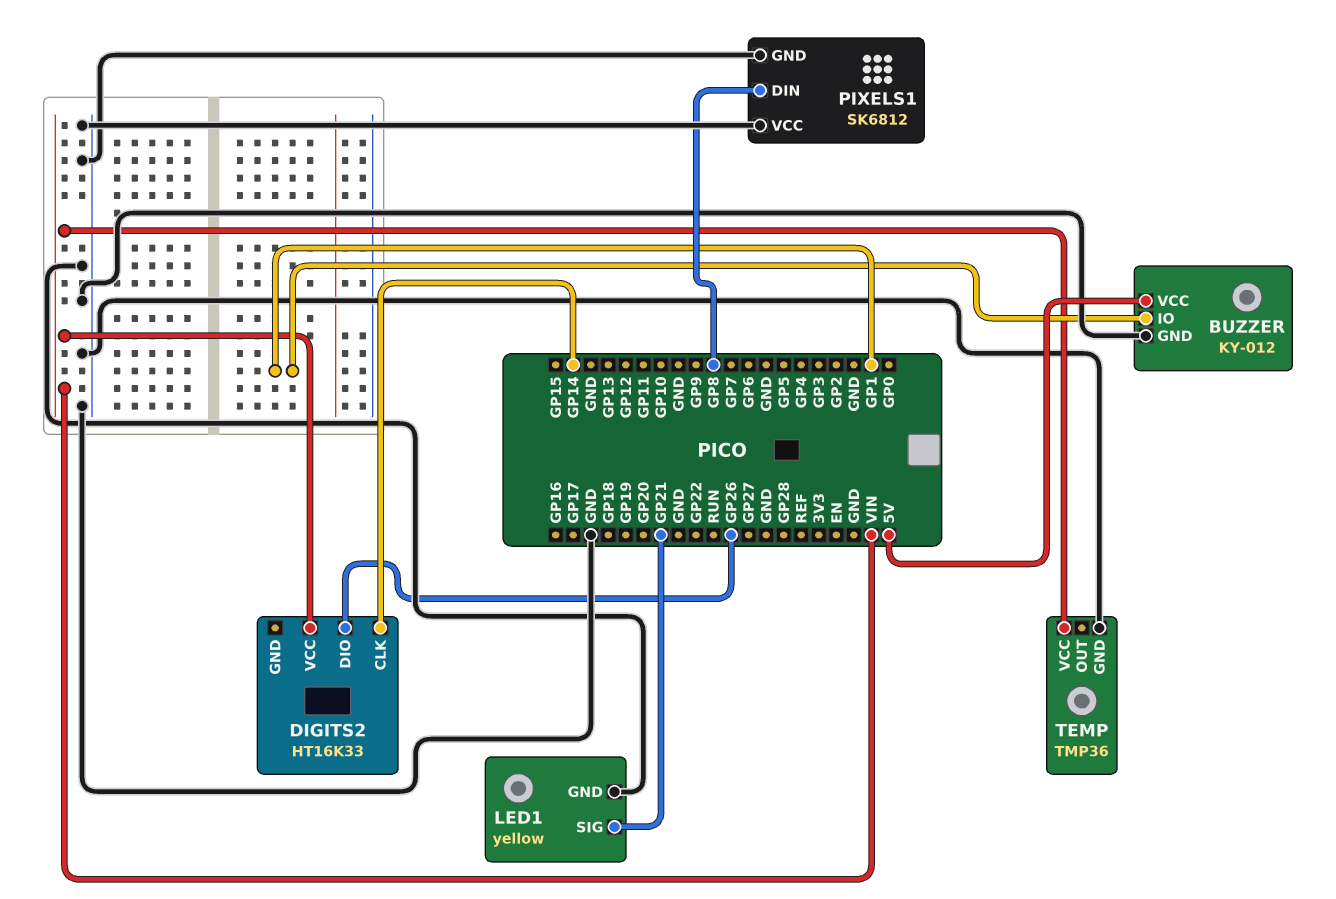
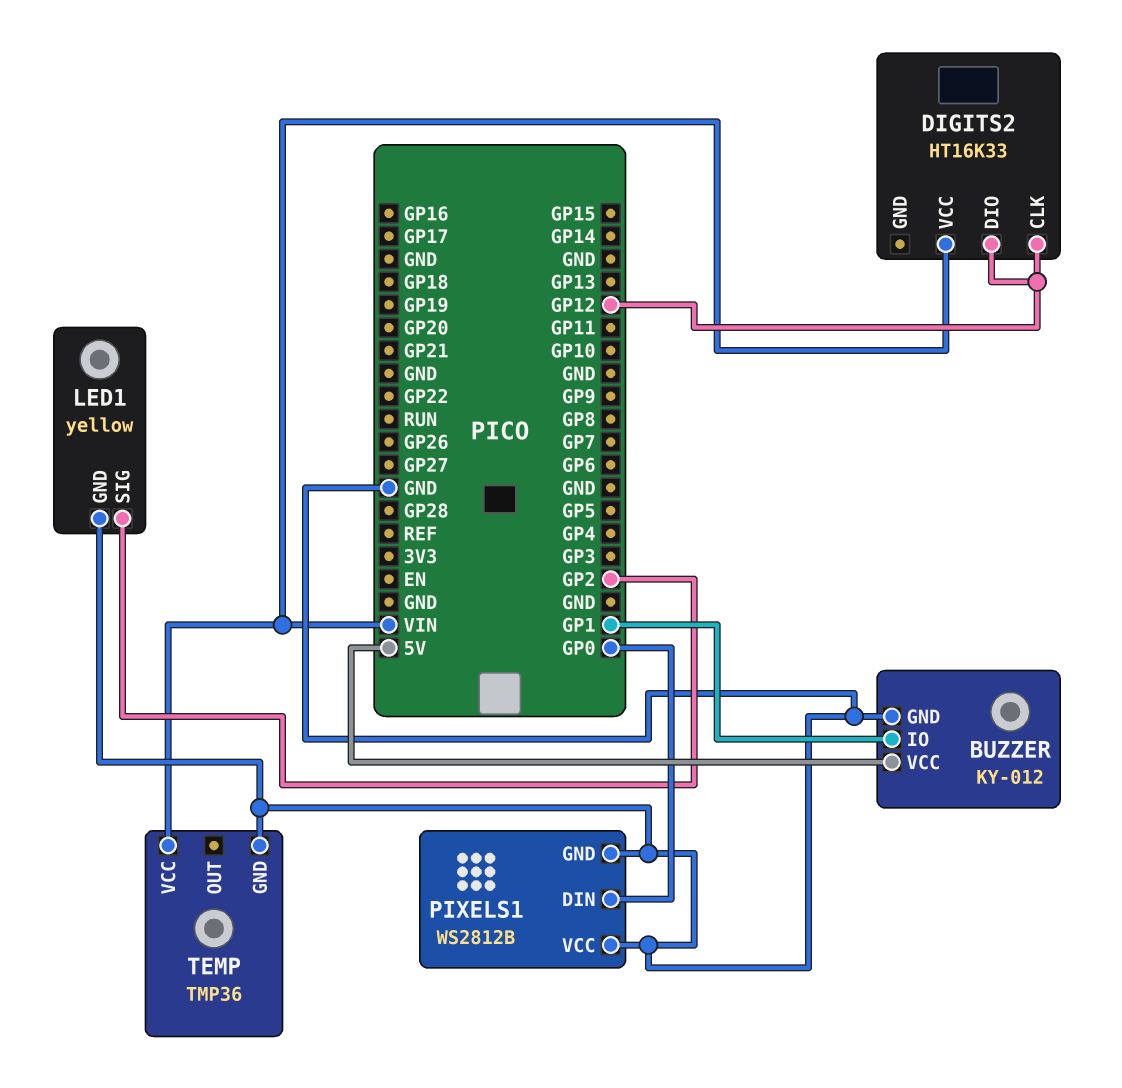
DIGITS2 pin CLK: GP14 -> GP12
DIGITS2 pin DIO: GP26 -> GP12
LED1 pin SIG: GP21 -> GP2
PIXELS1: SK6812 -> WS2812B
PIXELS1 pin DIN: GP8 -> GP0

